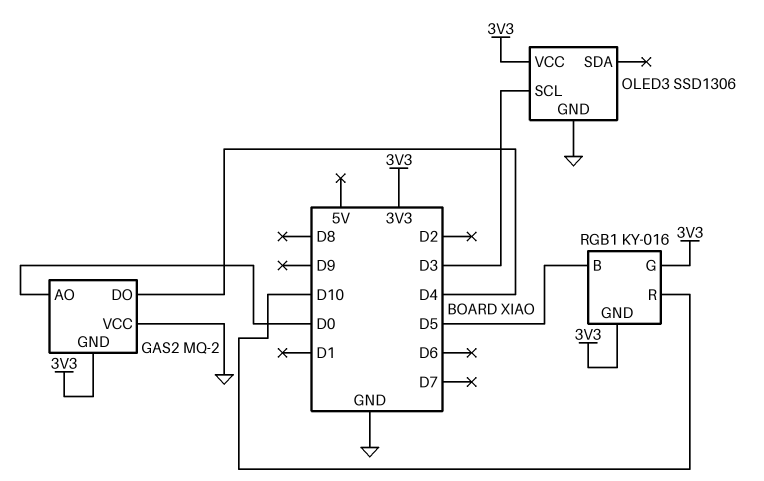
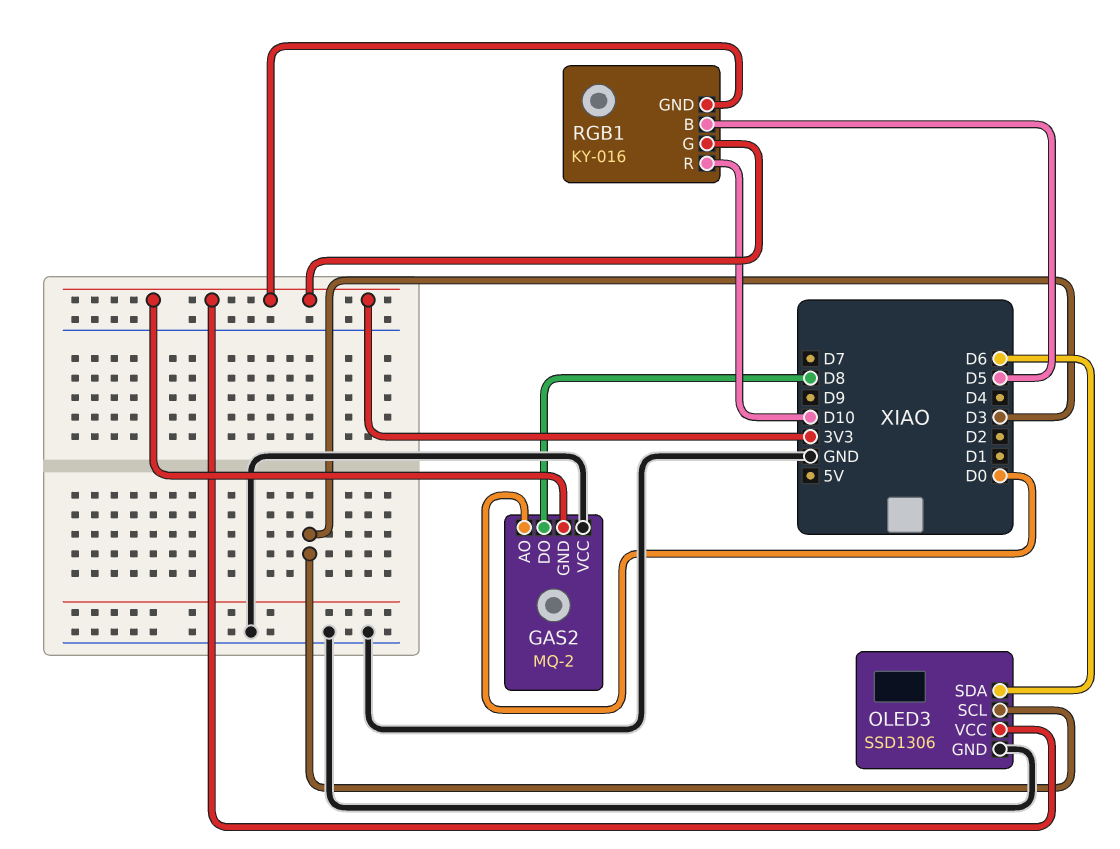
GAS2 pin DO: D4 -> D8
OLED3 pin SDA: none -> D6

